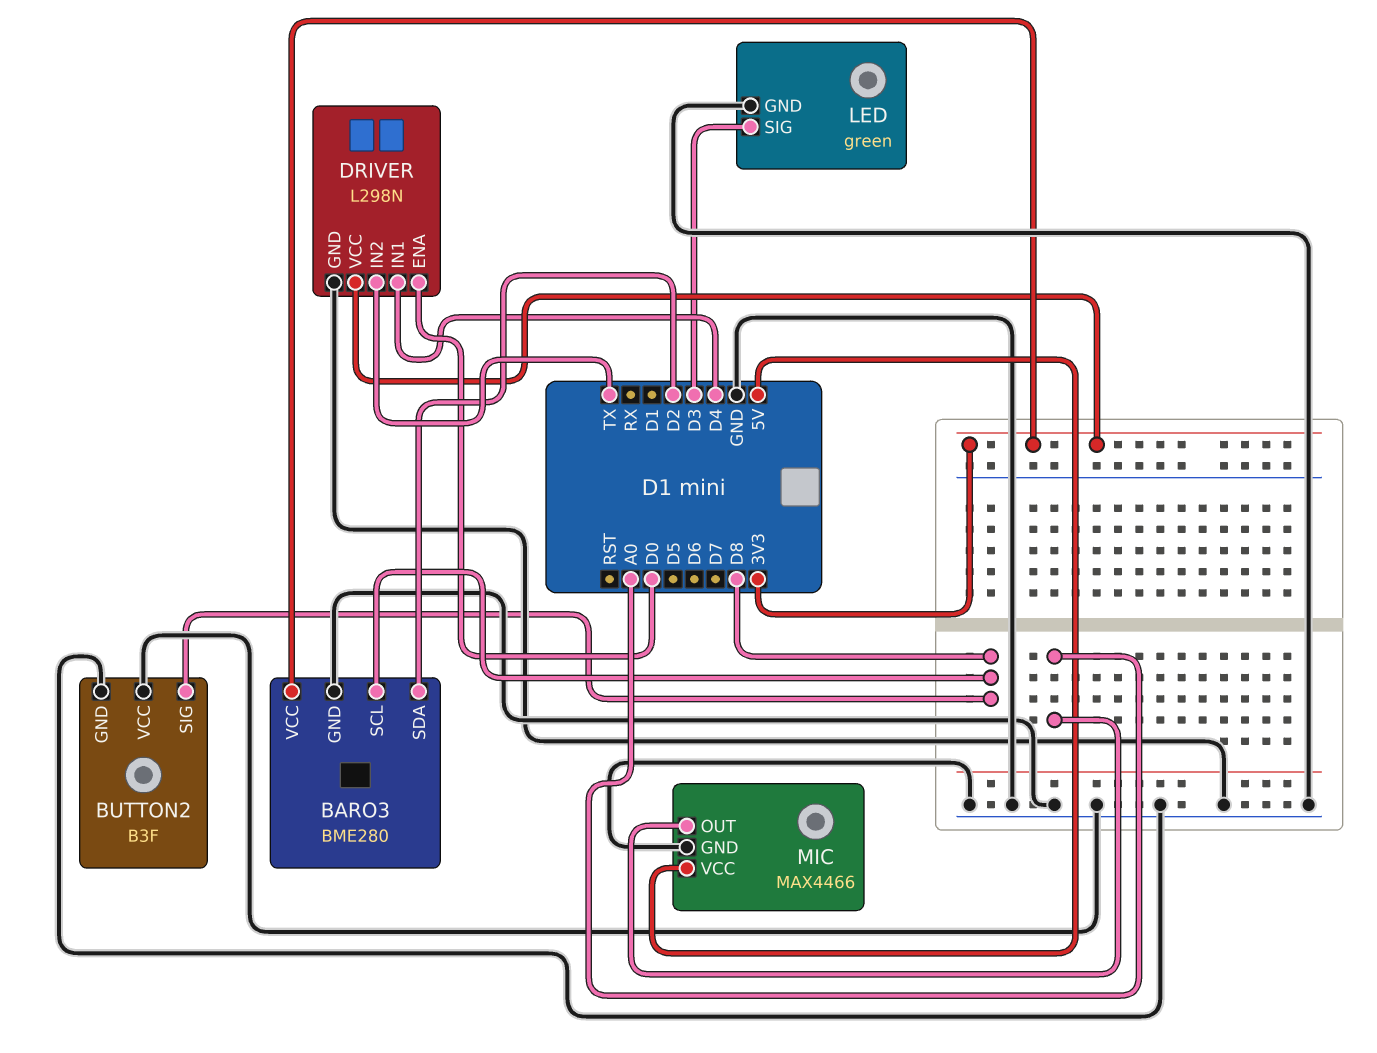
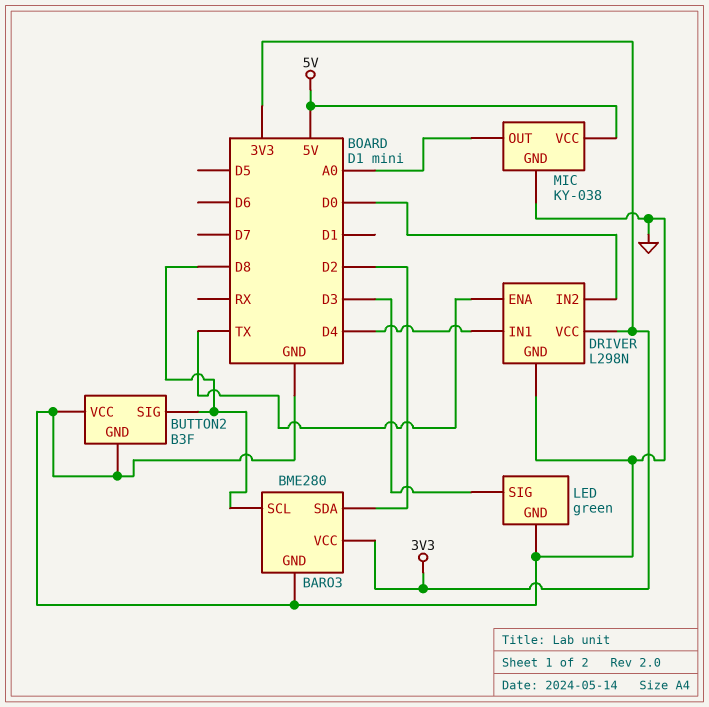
DRIVER pin ENA: D0 -> TX
DRIVER pin IN2: TX -> D0
MIC: MAX4466 -> KY-038

